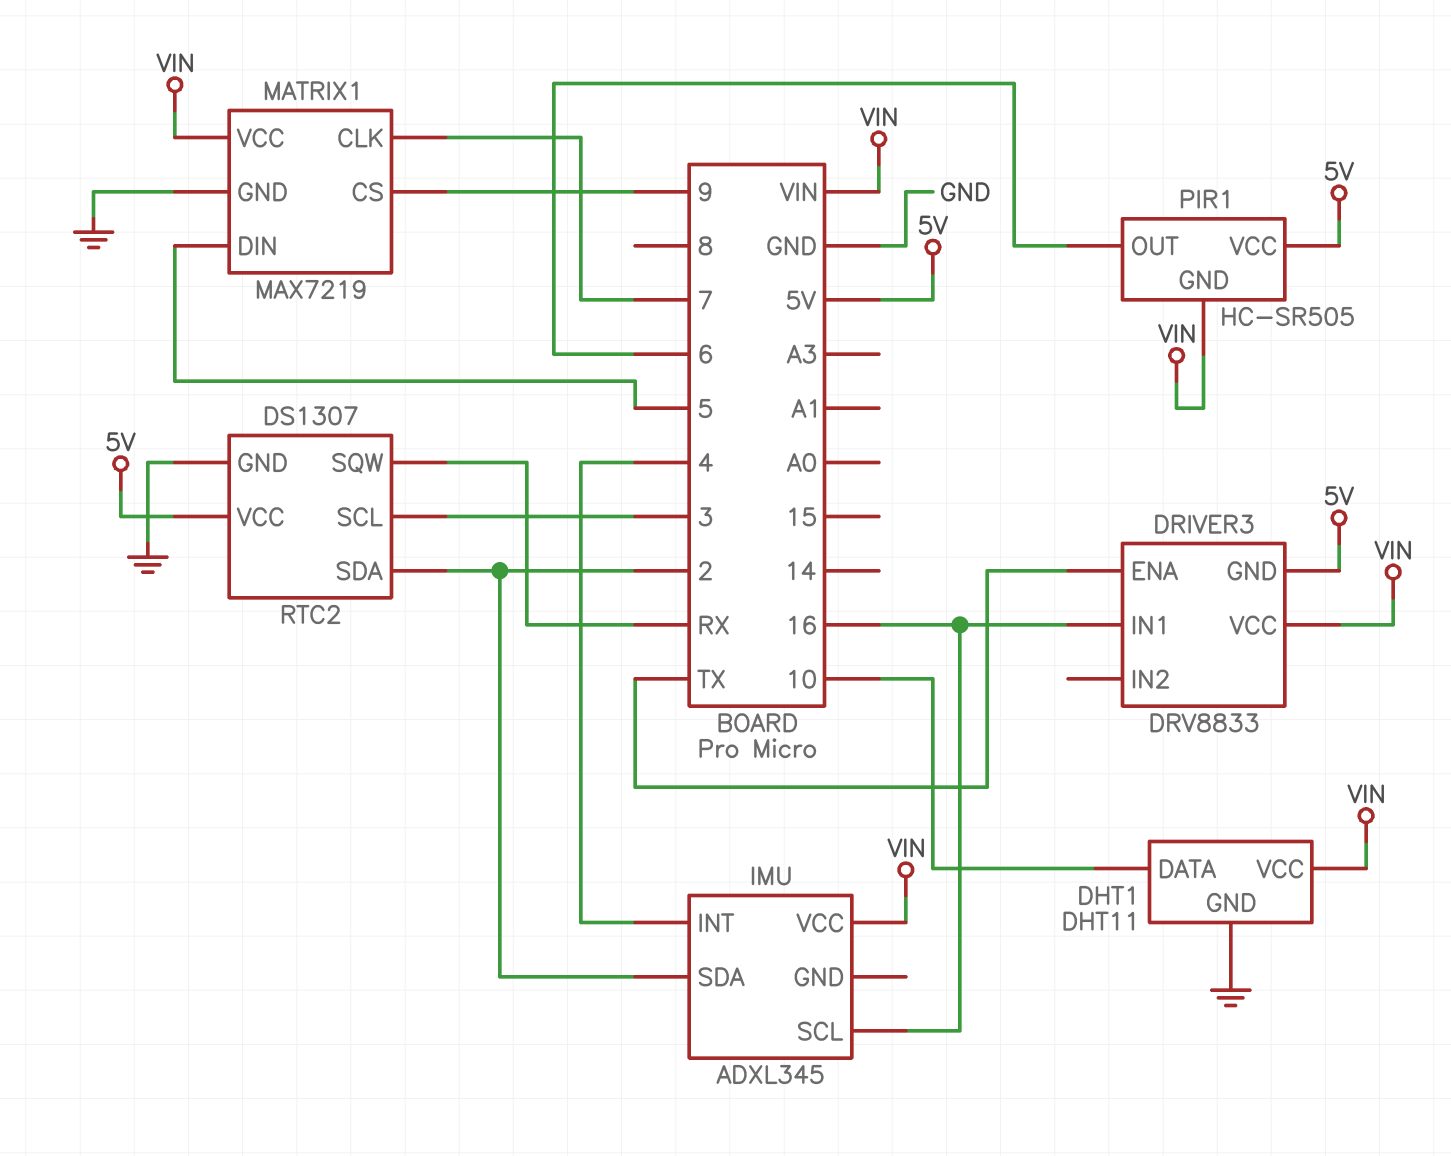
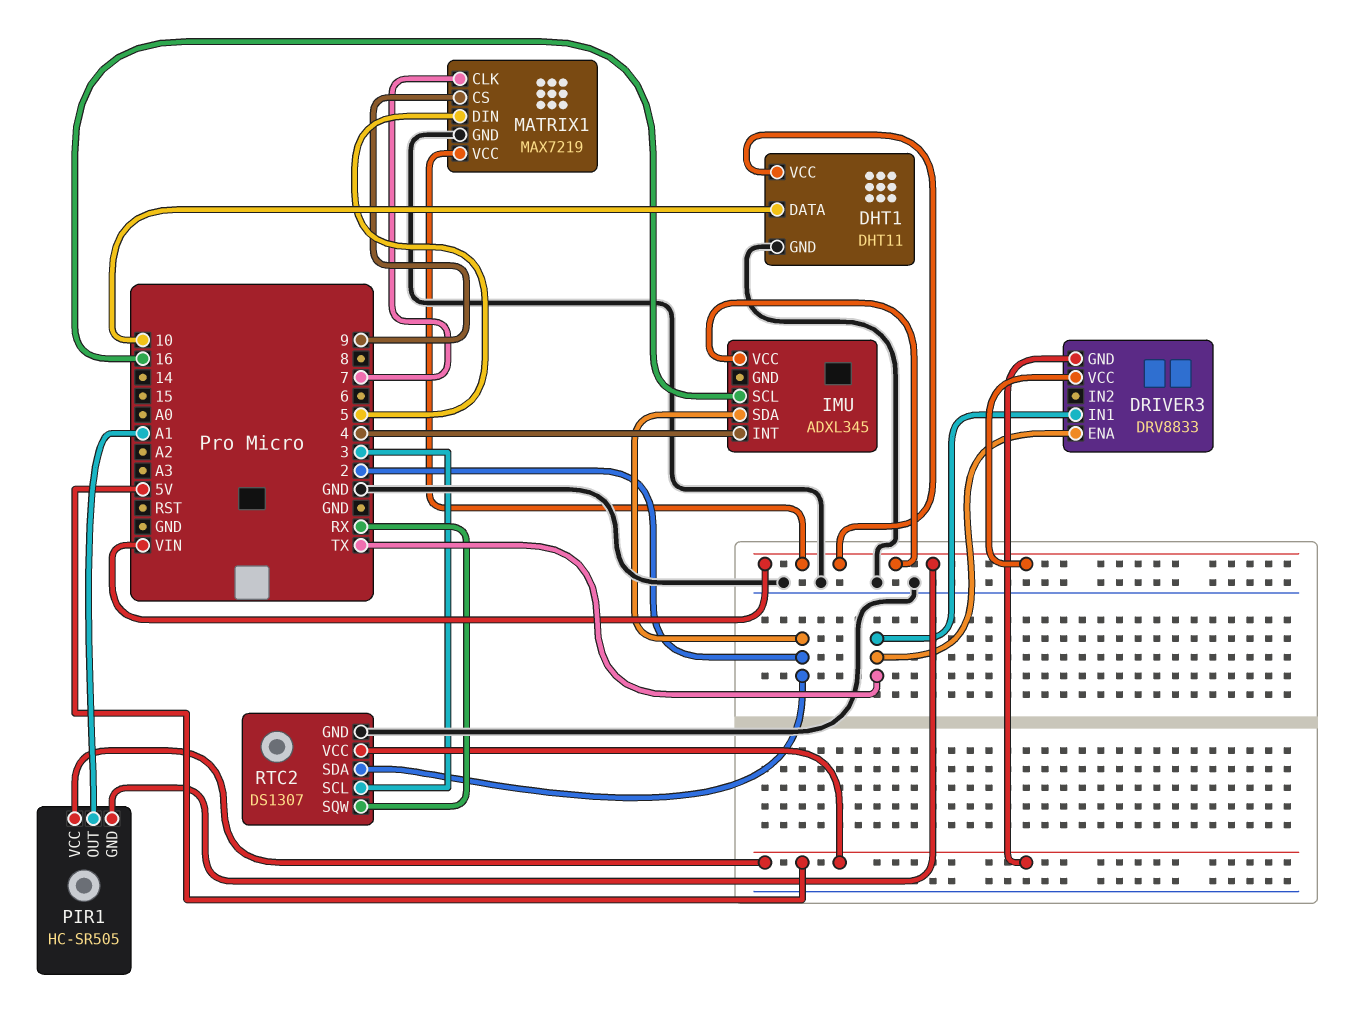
DRIVER3 pin IN1: 16 -> TX
PIR1 pin OUT: 6 -> A1

